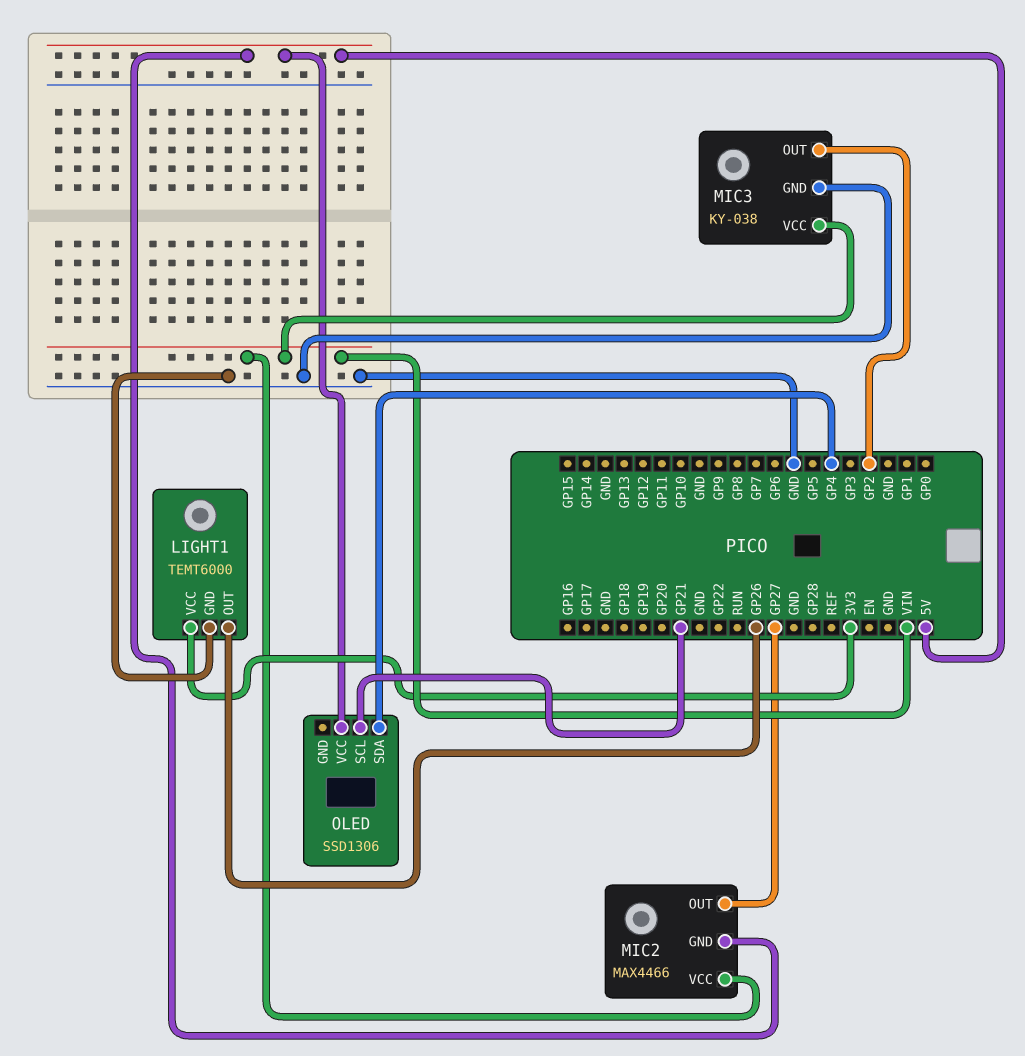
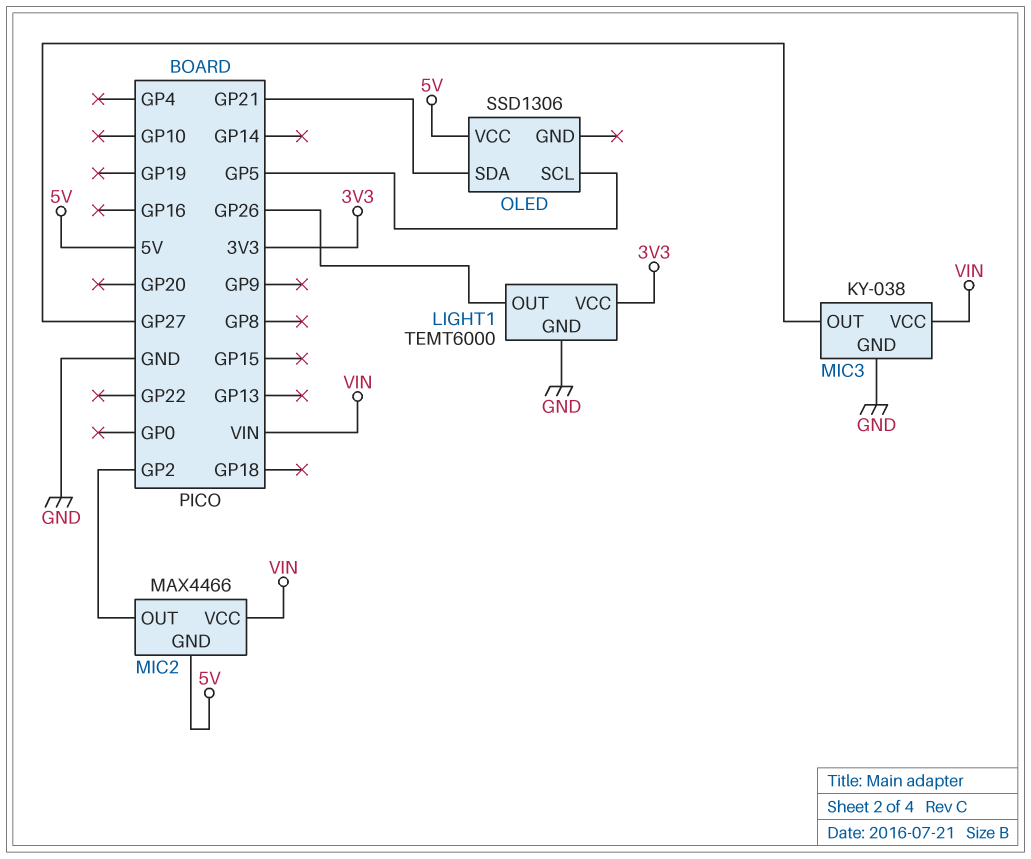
MIC2 pin OUT: GP27 -> GP2
MIC3 pin OUT: GP2 -> GP27
OLED pin SCL: GP21 -> GP5
OLED pin SDA: GP4 -> GP21

